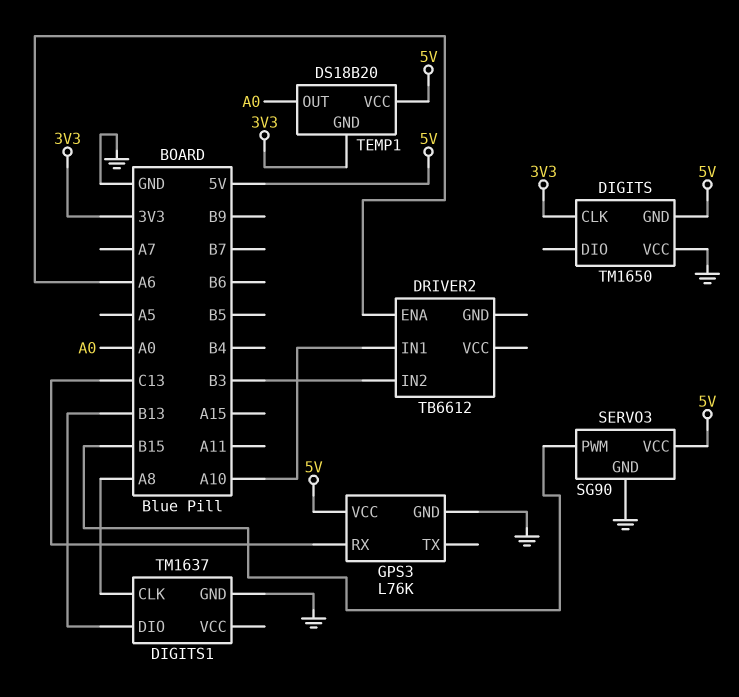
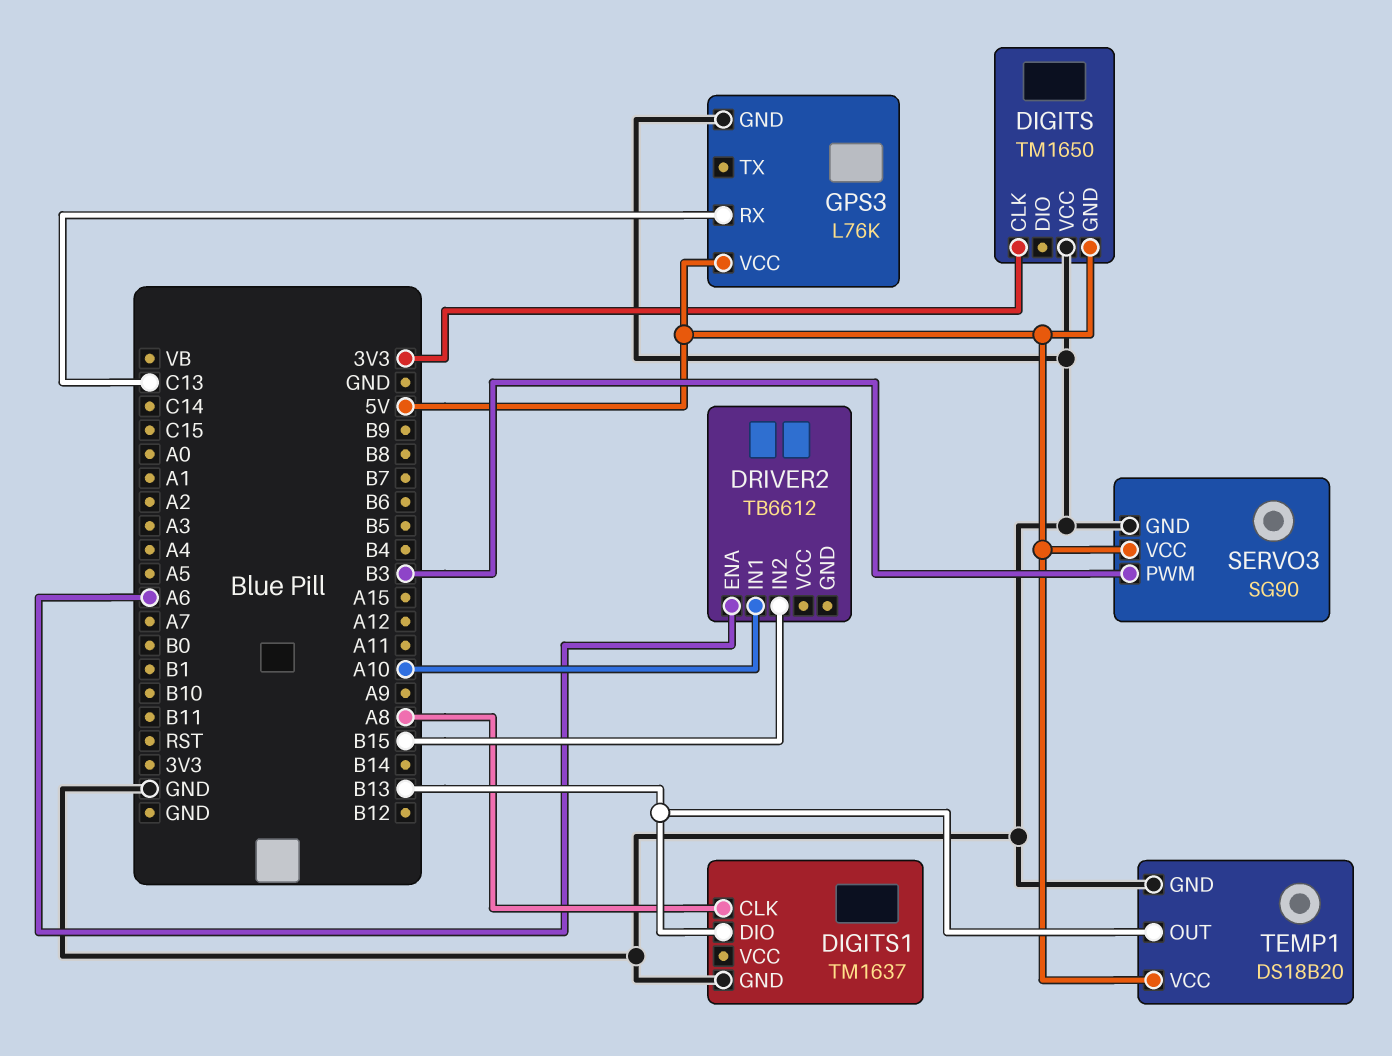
DRIVER2 pin IN2: B3 -> B15
SERVO3 pin PWM: B15 -> B3
TEMP1 pin GND: 3V3 -> GND
TEMP1 pin OUT: A0 -> B13

